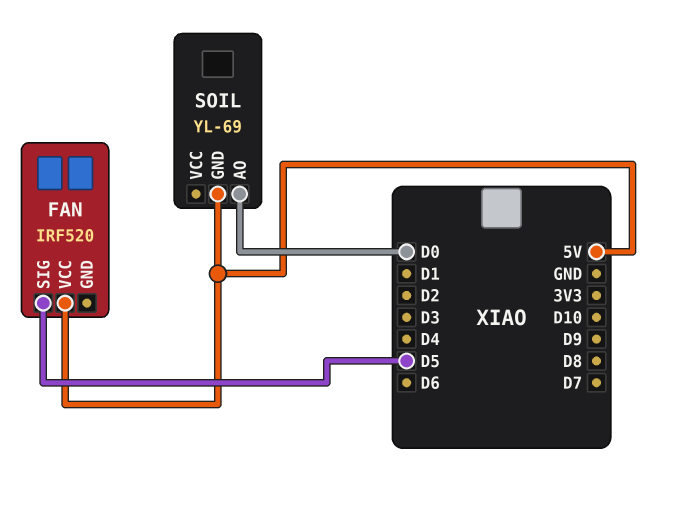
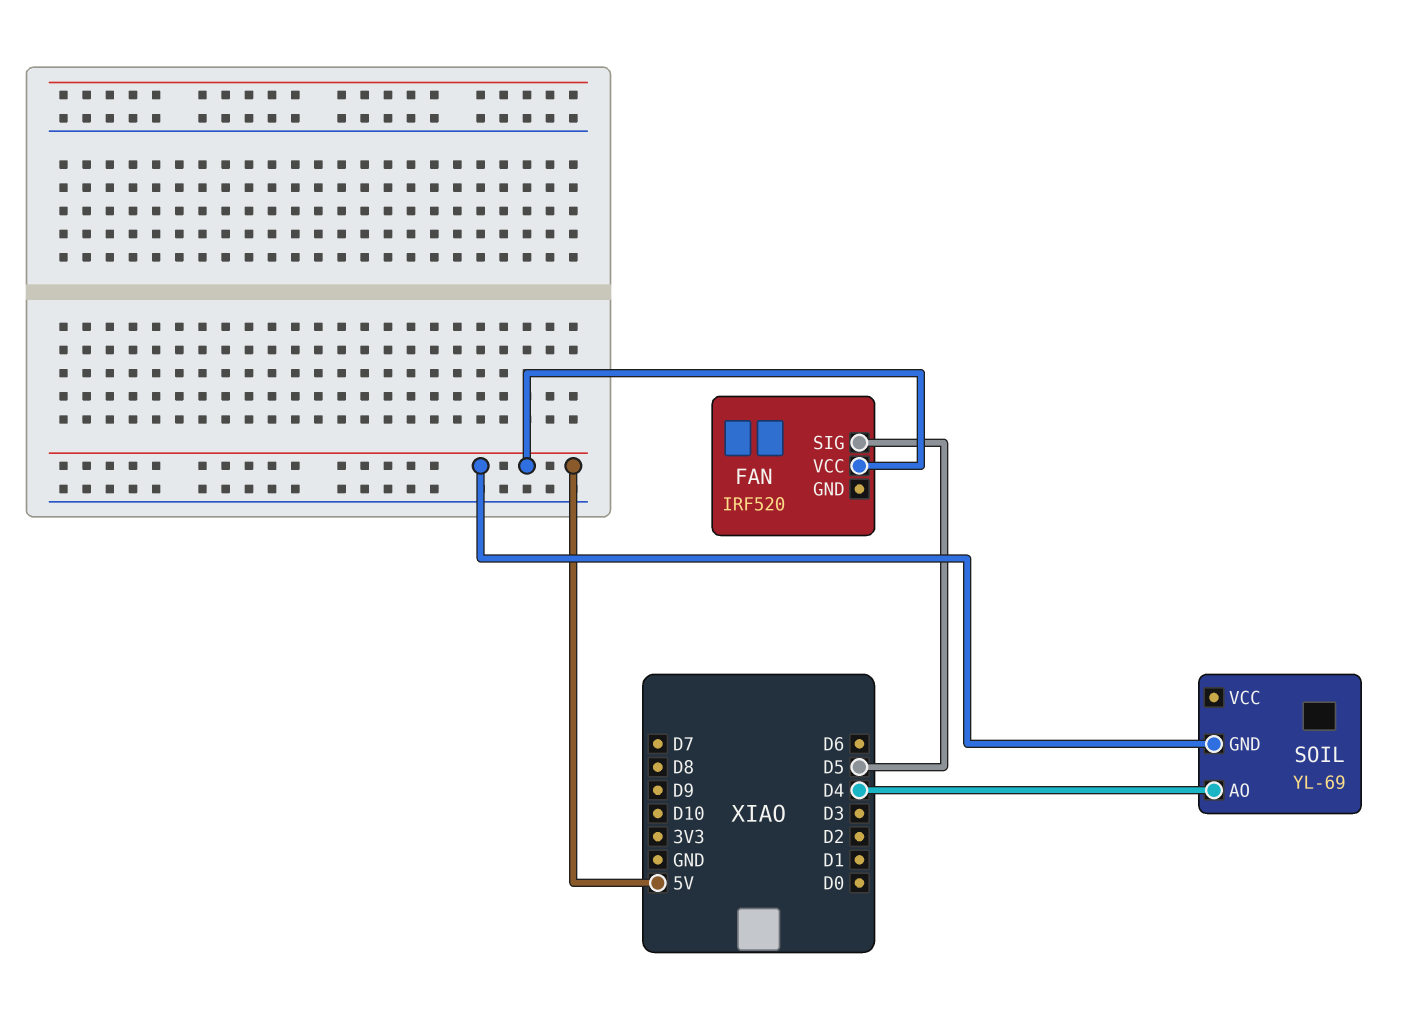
SOIL pin AO: D0 -> D4

